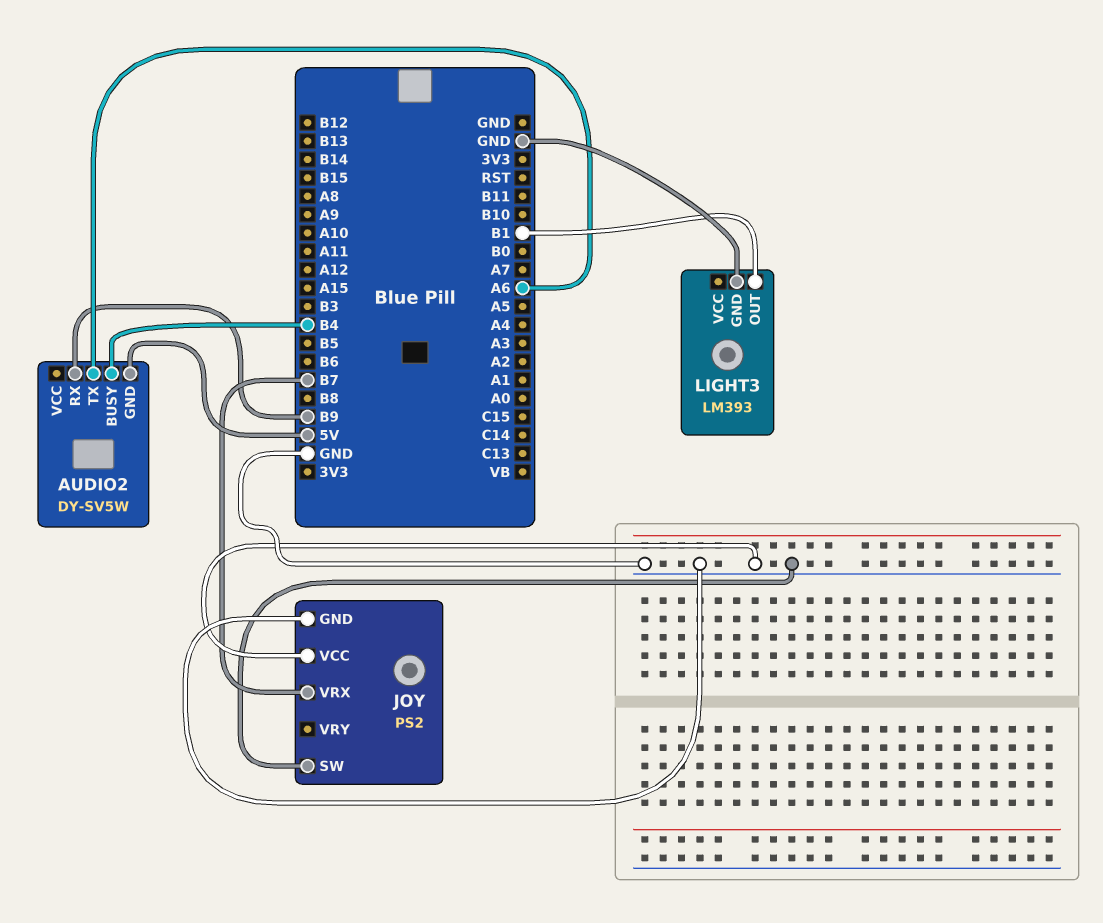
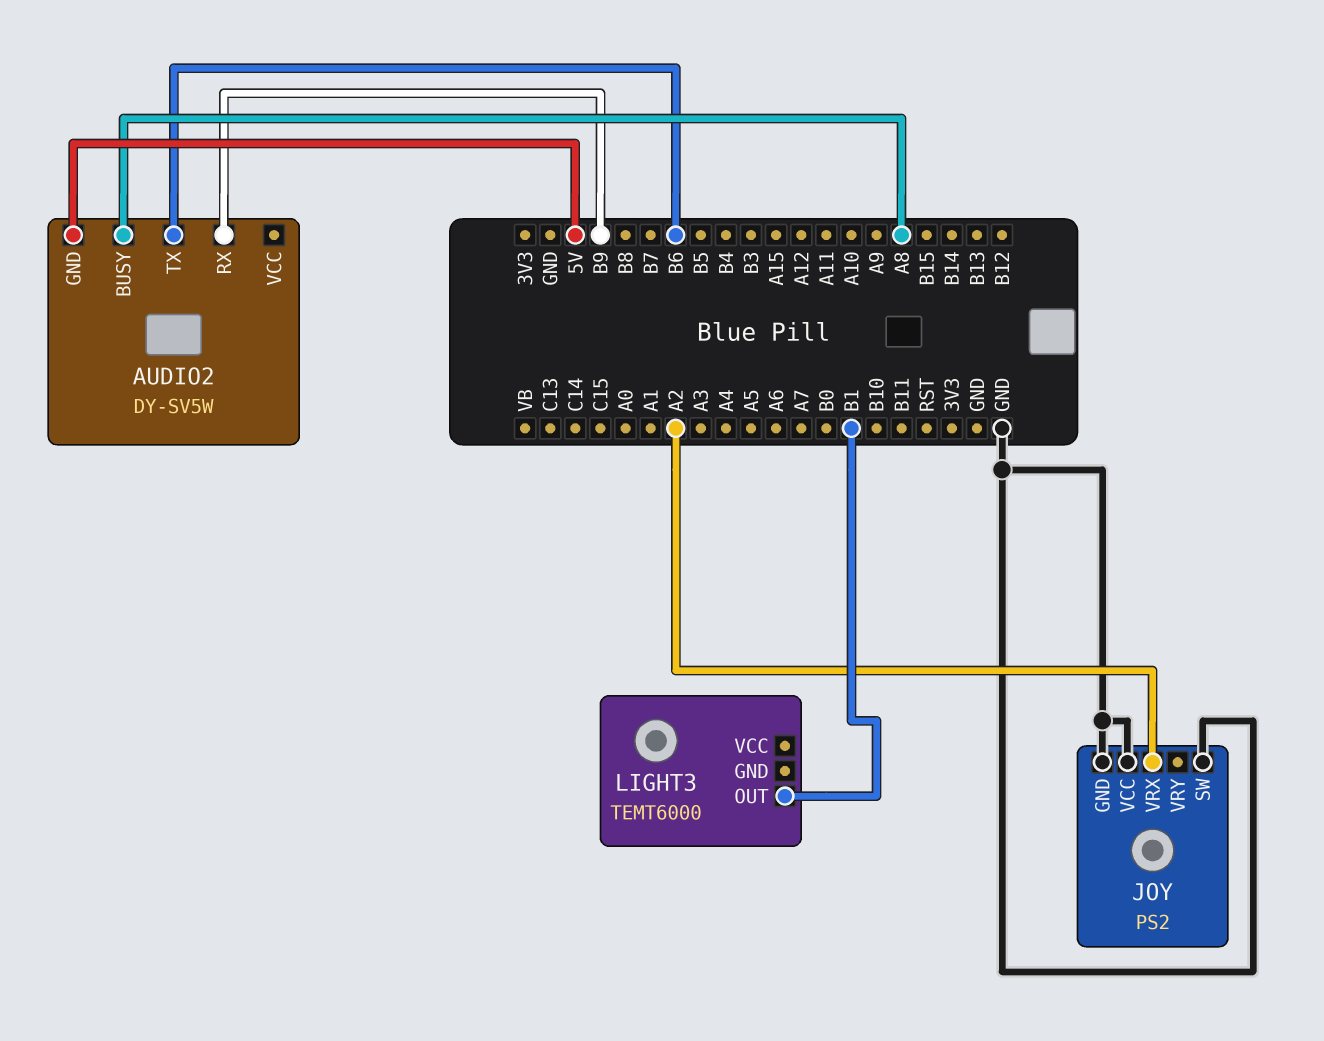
AUDIO2 pin BUSY: B4 -> A8
AUDIO2 pin TX: A6 -> B6
JOY pin VRX: B7 -> A2
LIGHT3: LM393 -> TEMT6000
LIGHT3 pin GND: GND -> none

